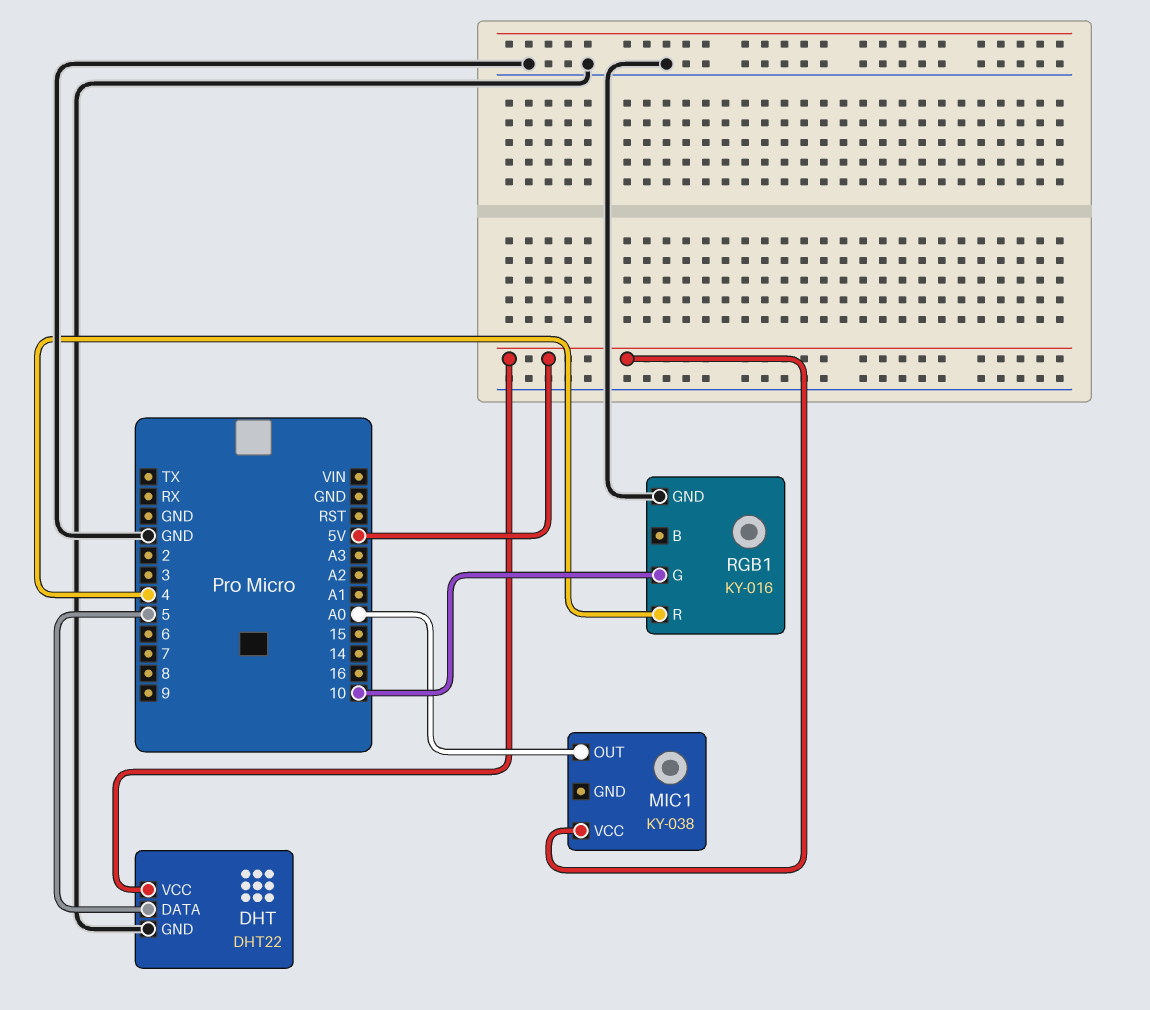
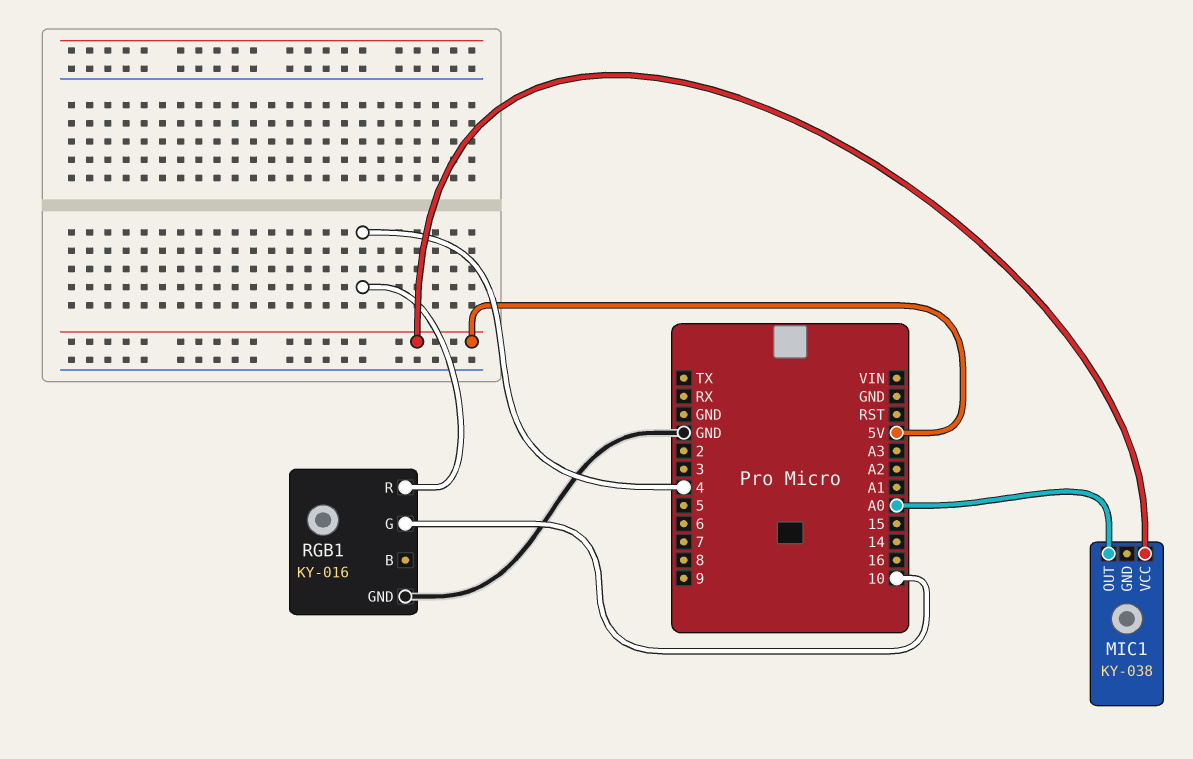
DHT: DHT22 -> none
DHT pin DATA: 5 -> none
DHT pin GND: GND -> none
DHT pin VCC: 5V -> none

